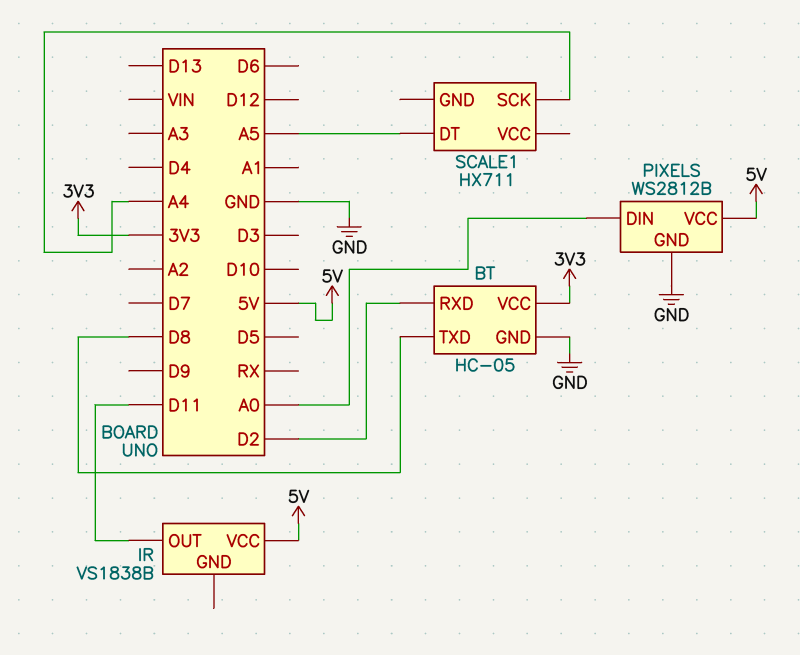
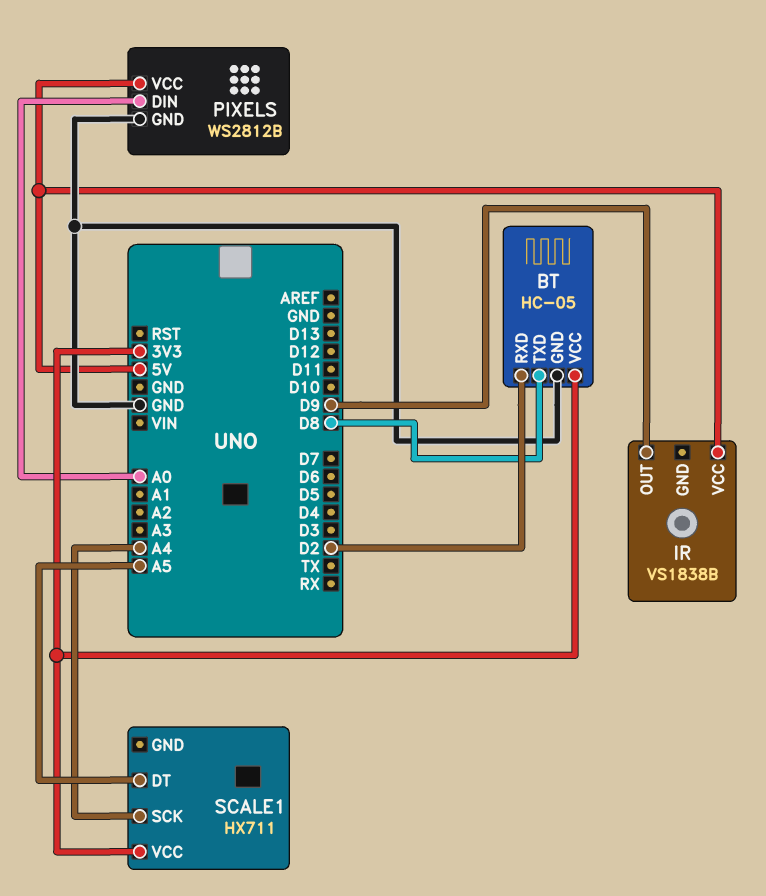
IR pin OUT: D11 -> D9
SCALE1 pin VCC: none -> 3V3

